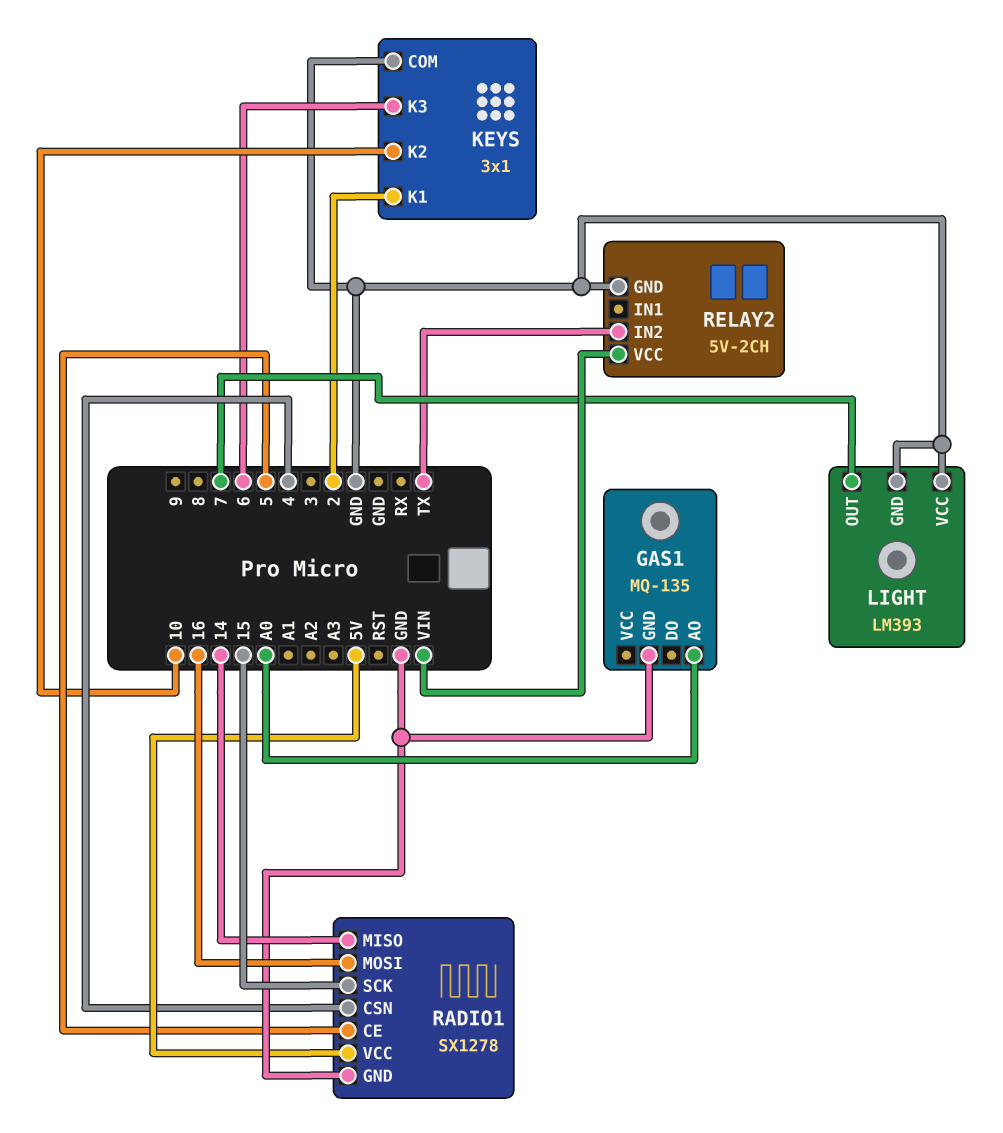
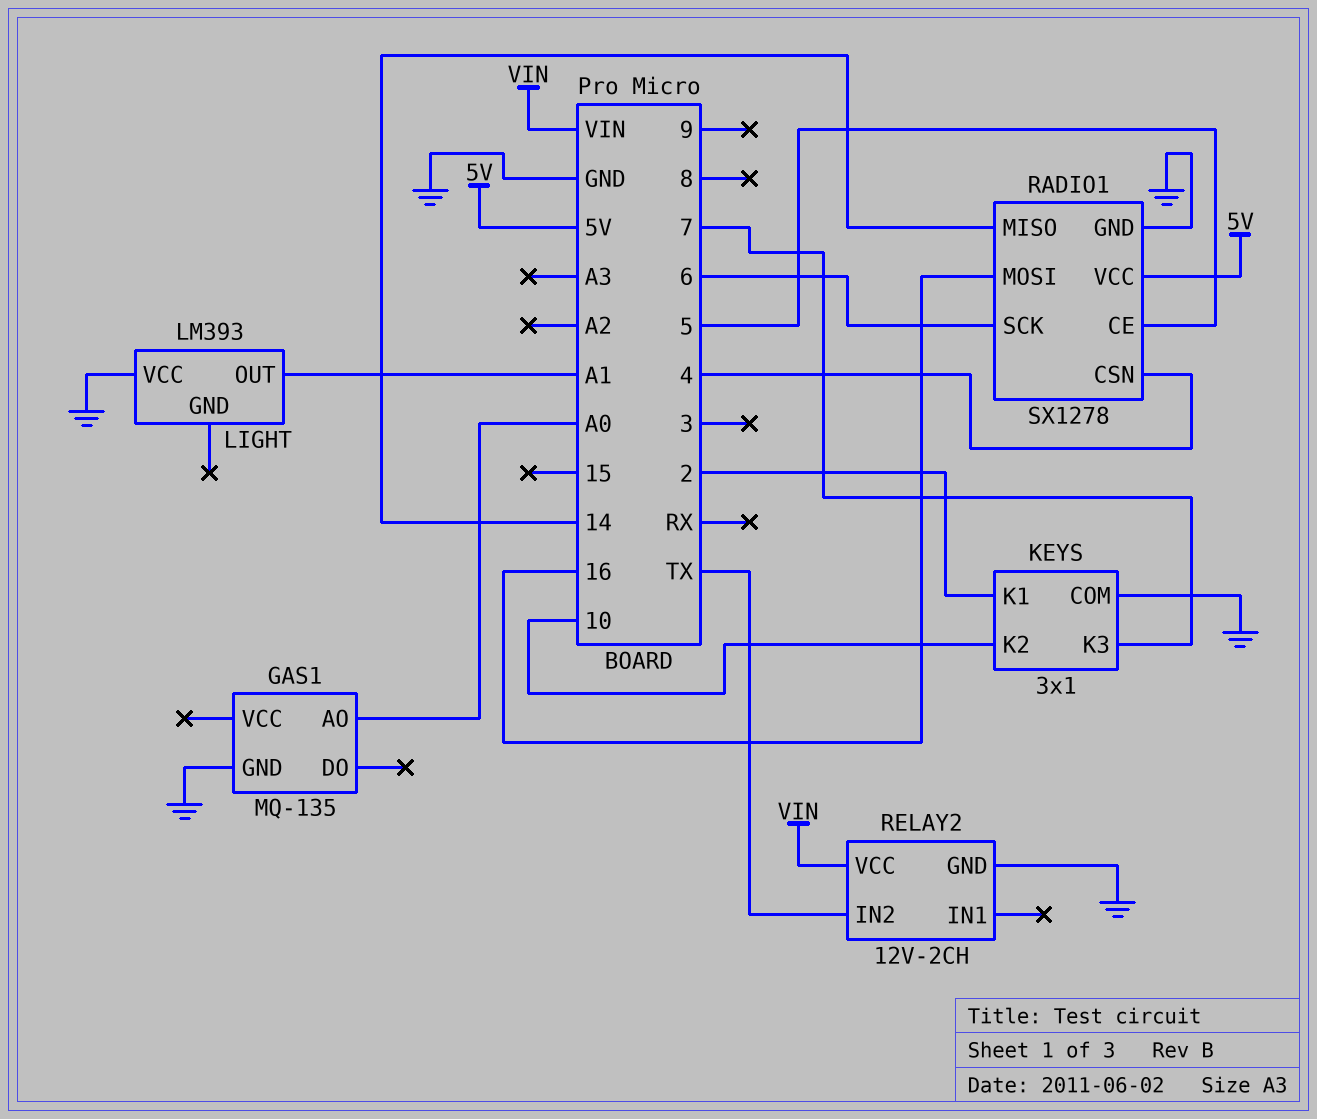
KEYS pin K3: 6 -> 7
LIGHT pin GND: GND -> none
LIGHT pin OUT: 7 -> A1
RADIO1 pin SCK: 15 -> 6
RELAY2: 5V-2CH -> 12V-2CH

